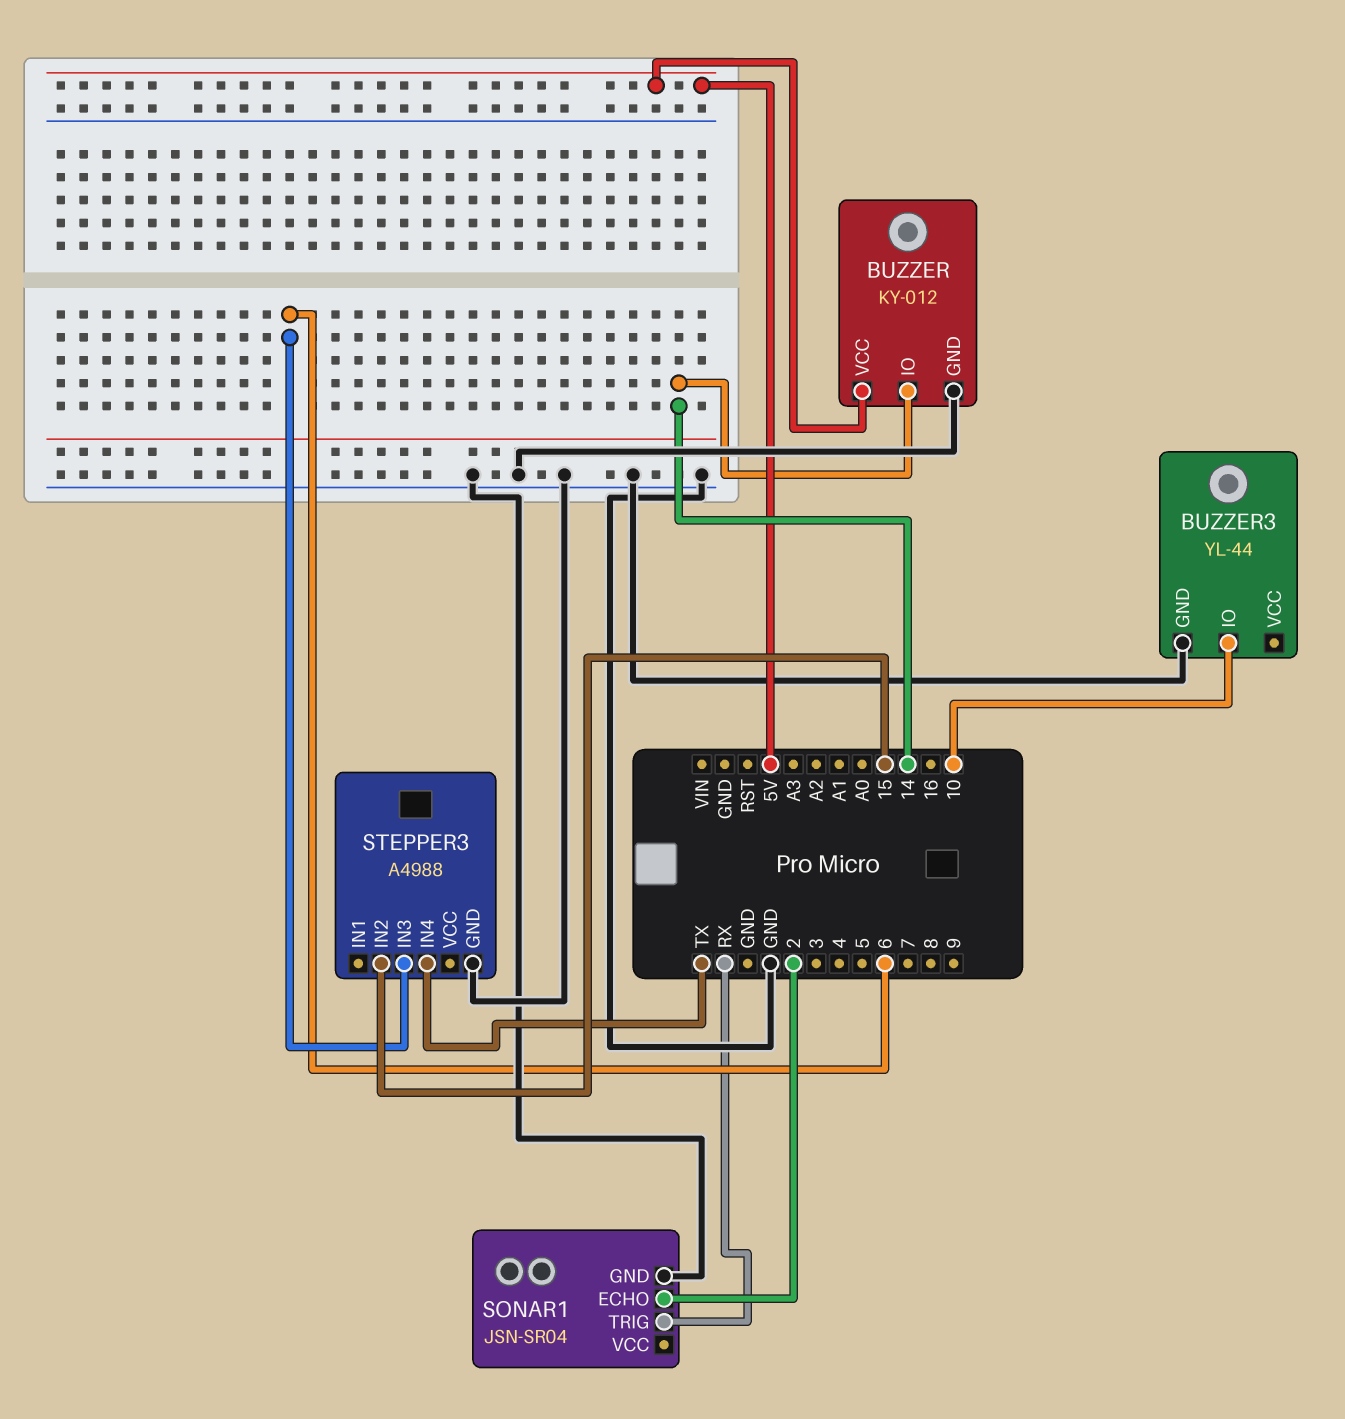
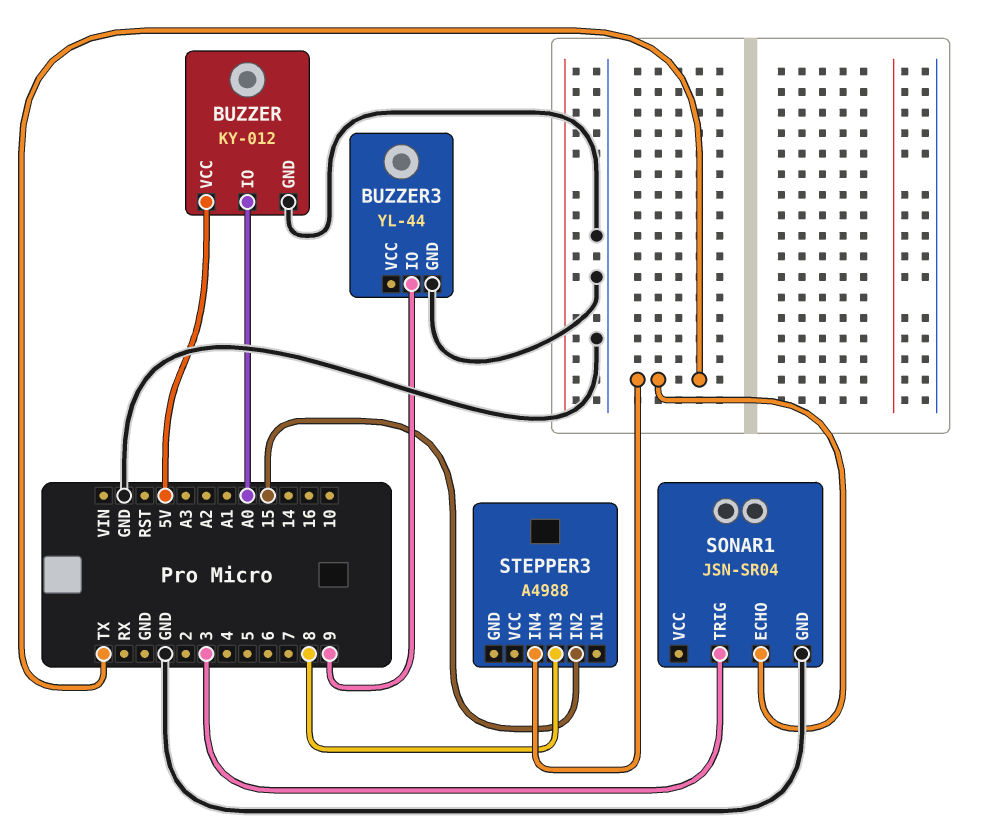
BUZZER pin IO: 14 -> A0
BUZZER3 pin IO: 10 -> 9
SONAR1 pin ECHO: 2 -> TX
SONAR1 pin TRIG: RX -> 3
STEPPER3 pin GND: GND -> none
STEPPER3 pin IN3: 6 -> 8

